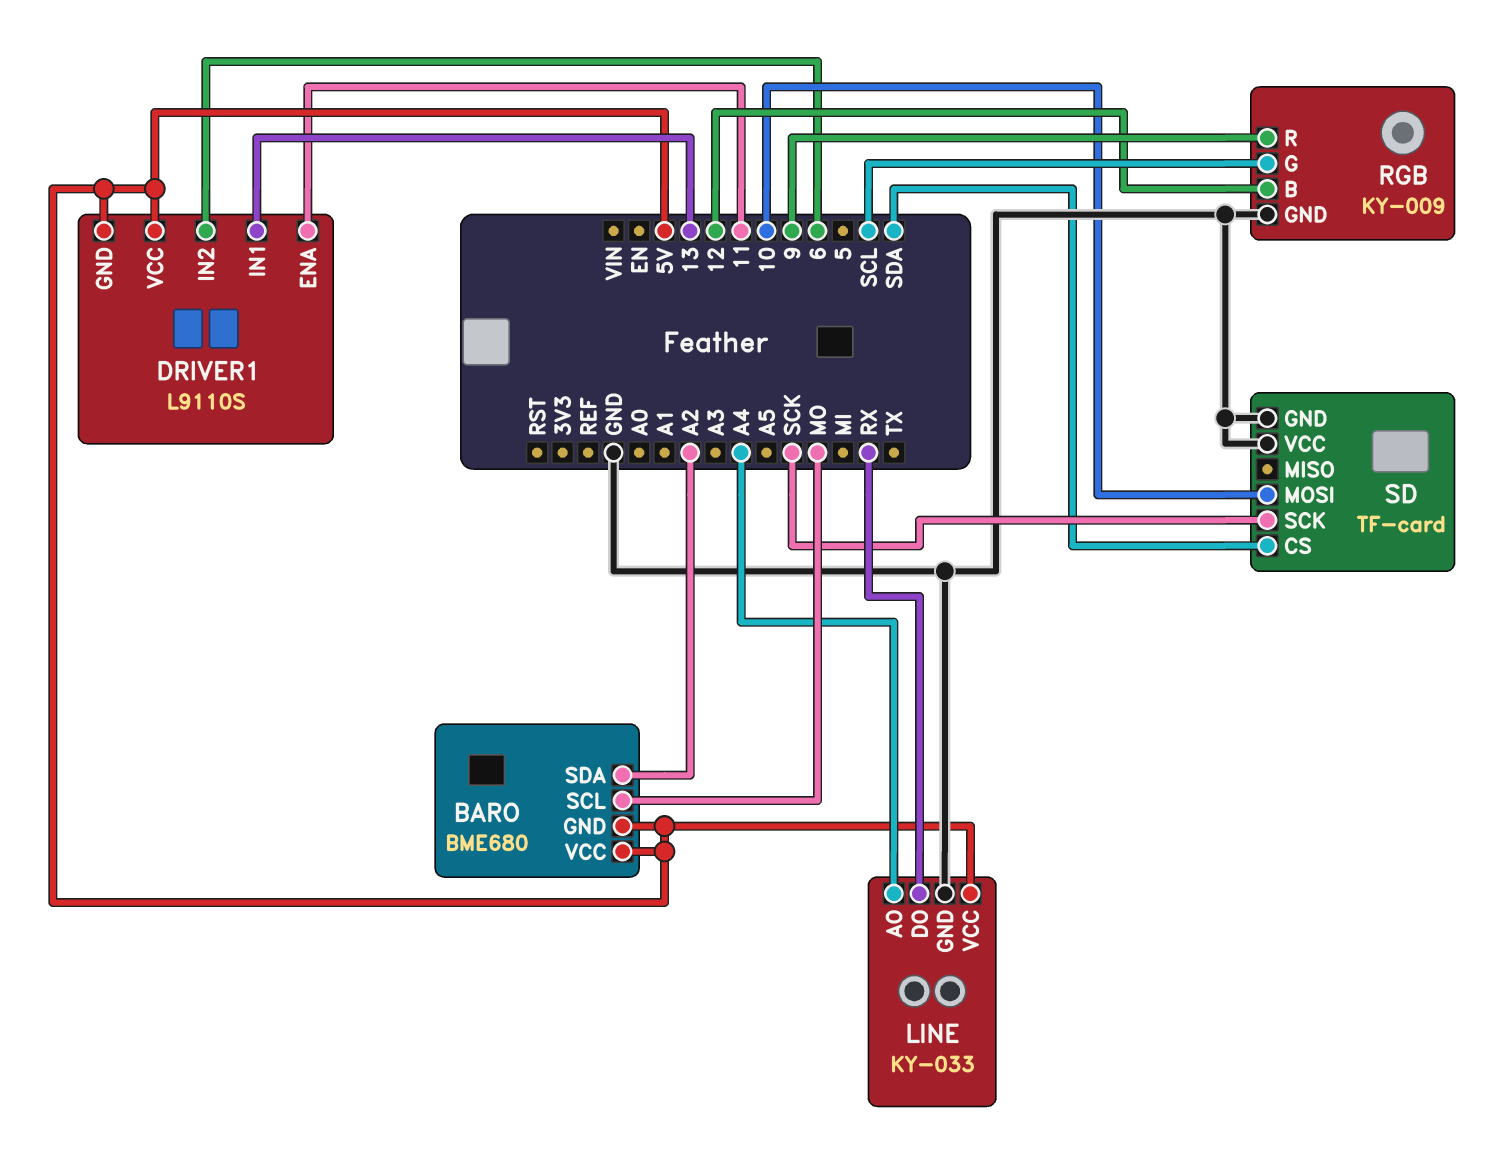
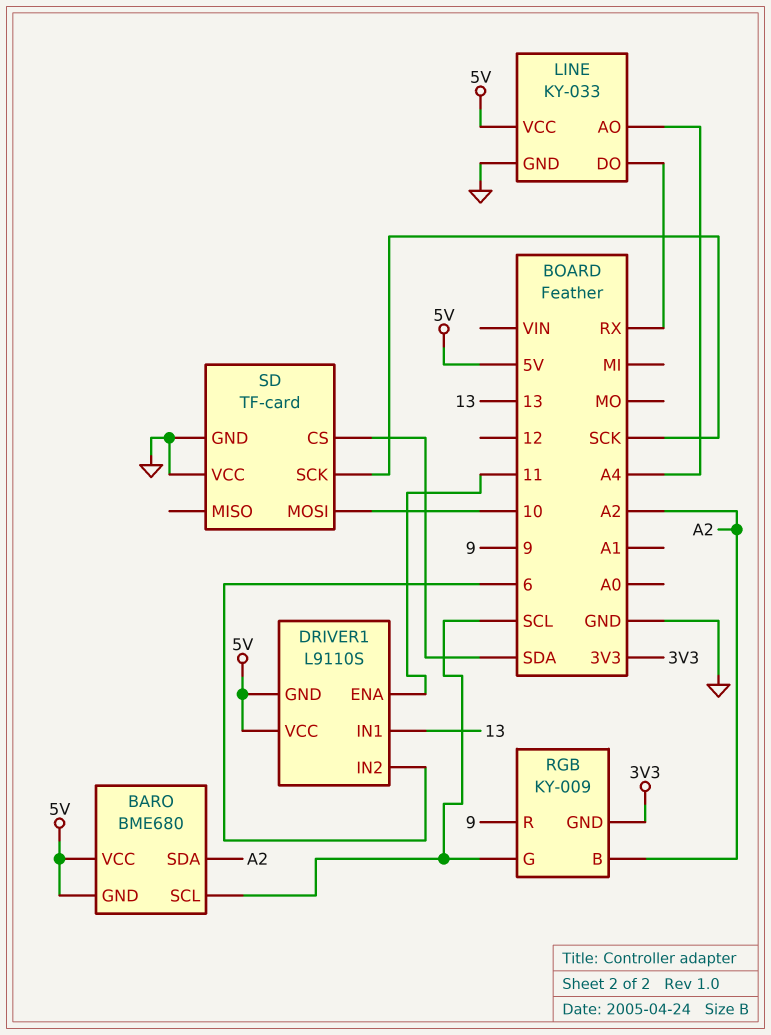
BARO pin SCL: MO -> SCL
RGB pin B: 12 -> A2
RGB pin GND: GND -> 3V3

